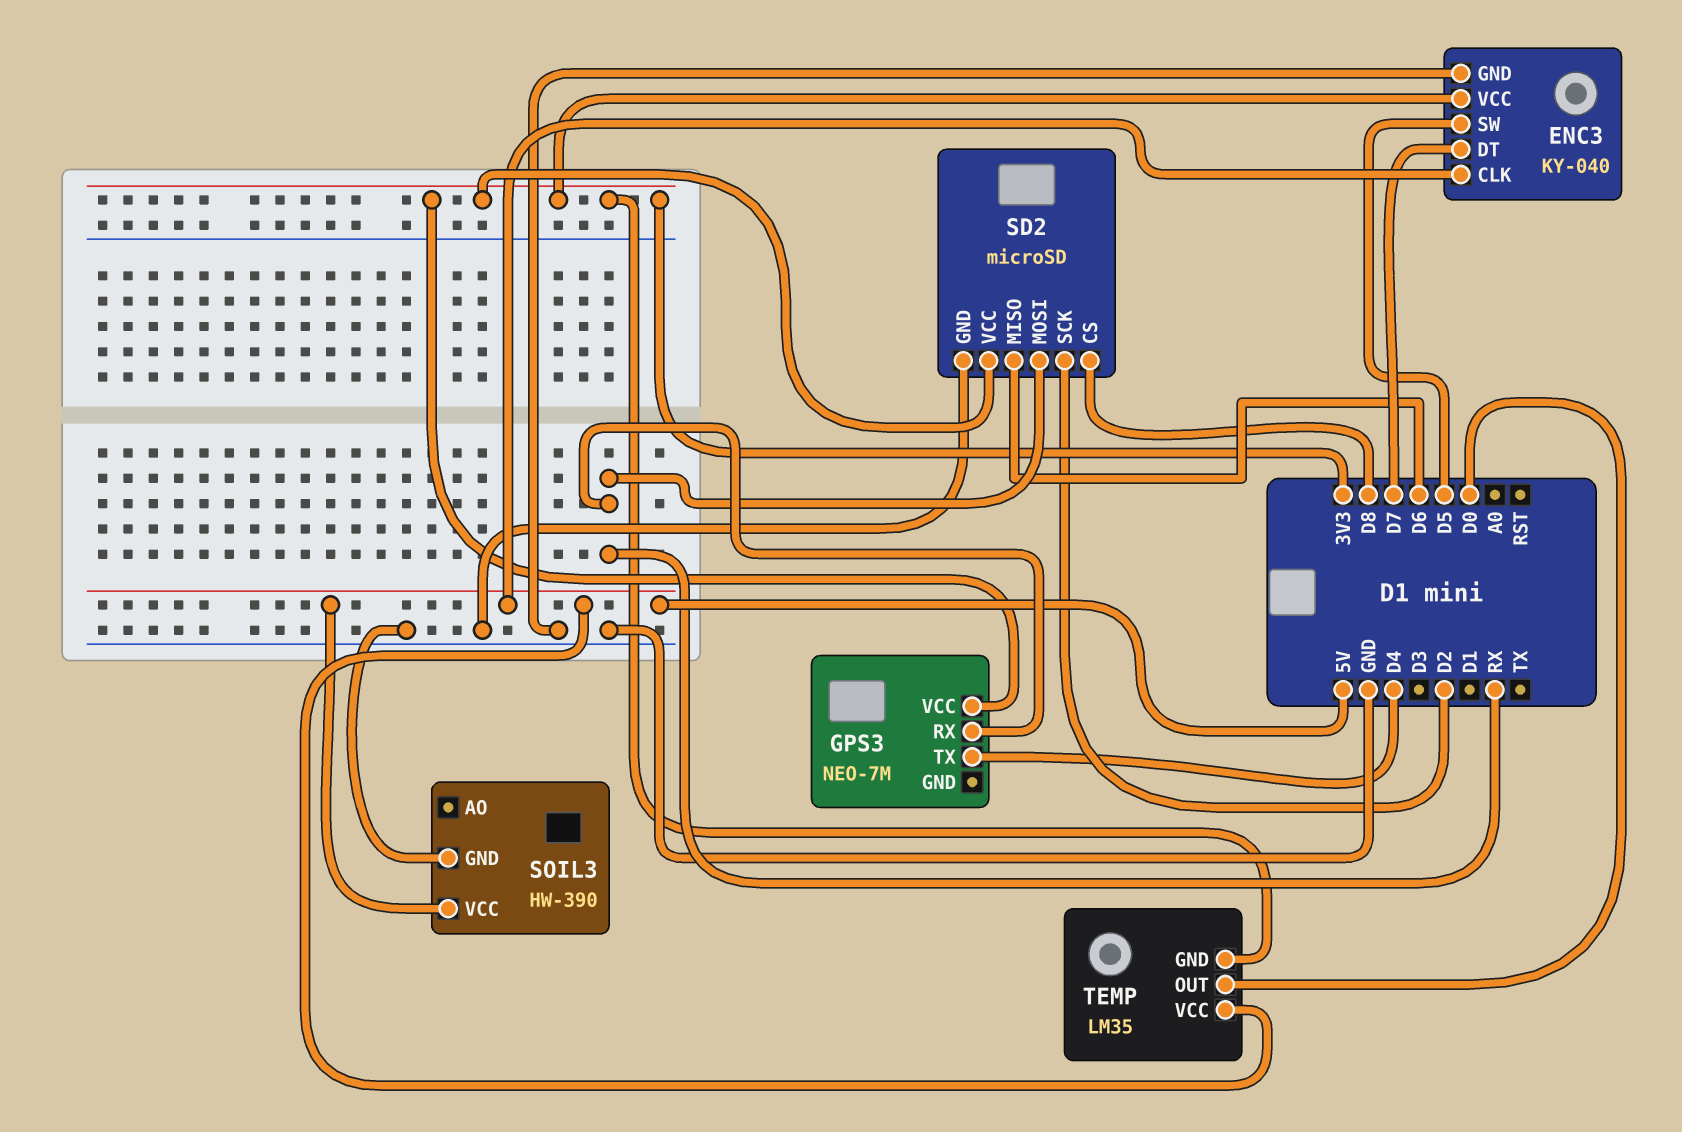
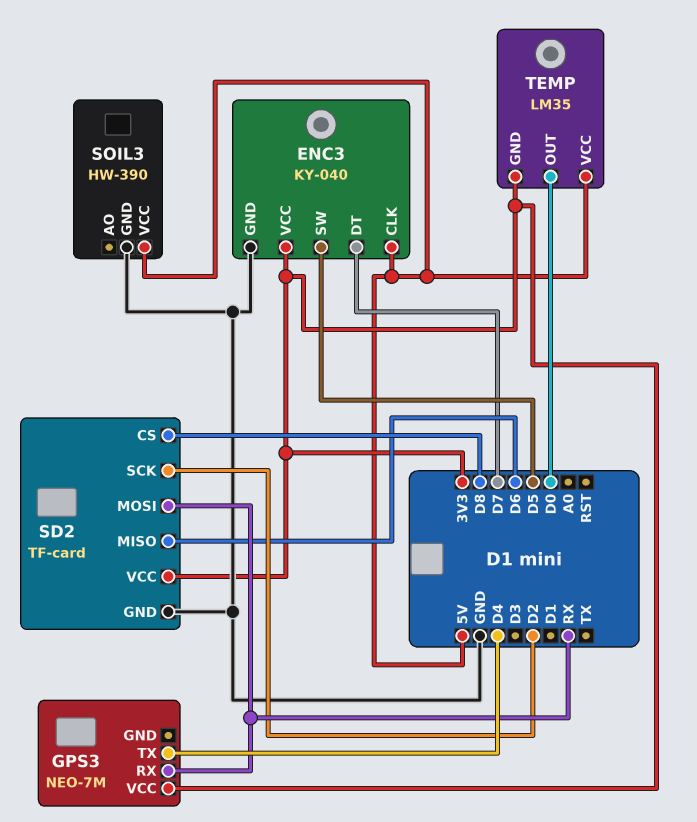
SD2: microSD -> TF-card

